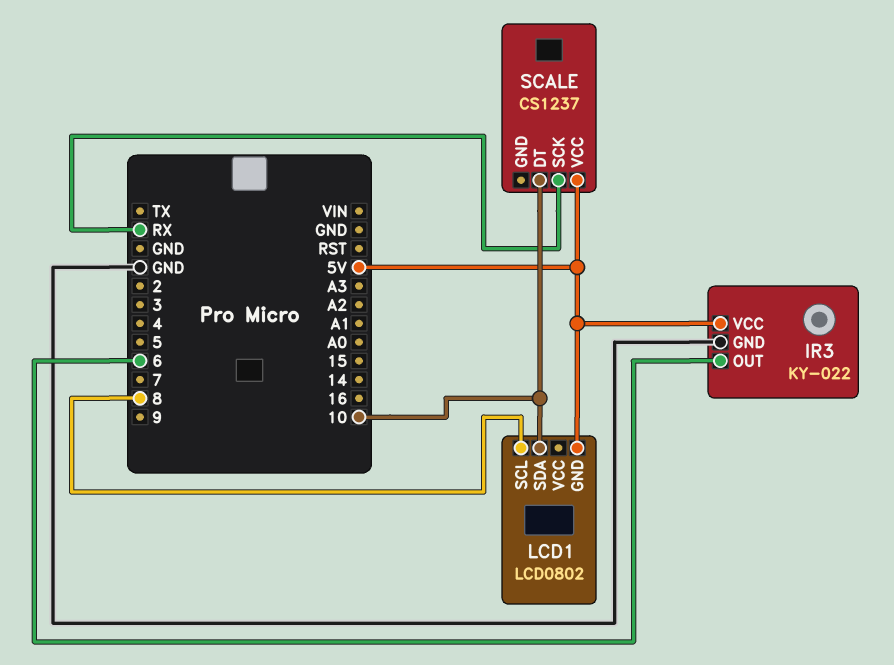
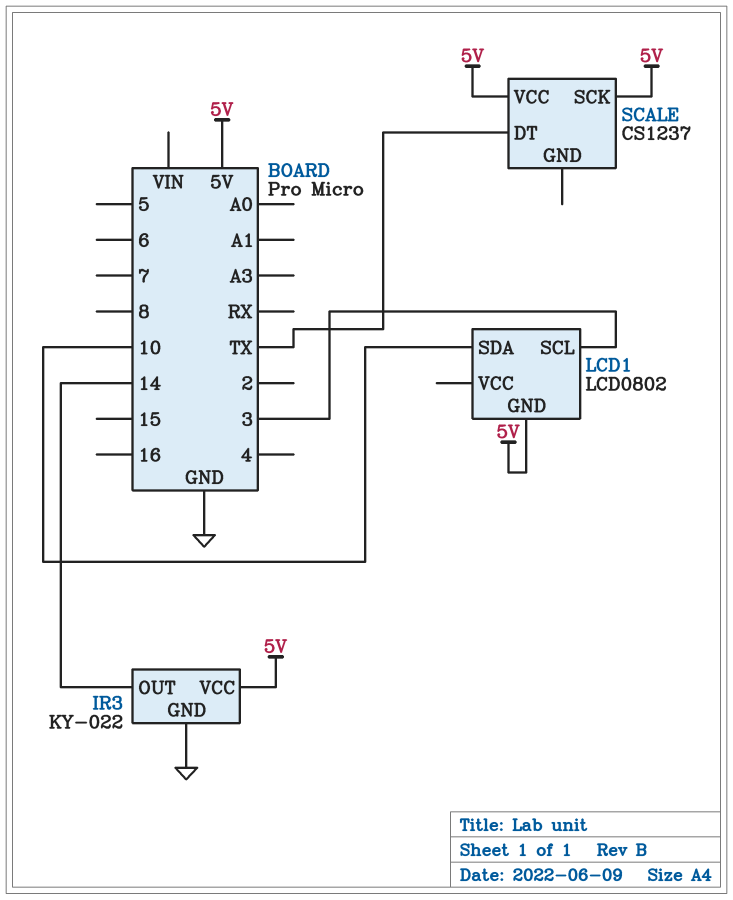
IR3 pin OUT: 6 -> 14
LCD1 pin SCL: 8 -> 3
SCALE pin DT: 10 -> TX
SCALE pin SCK: RX -> 5V

